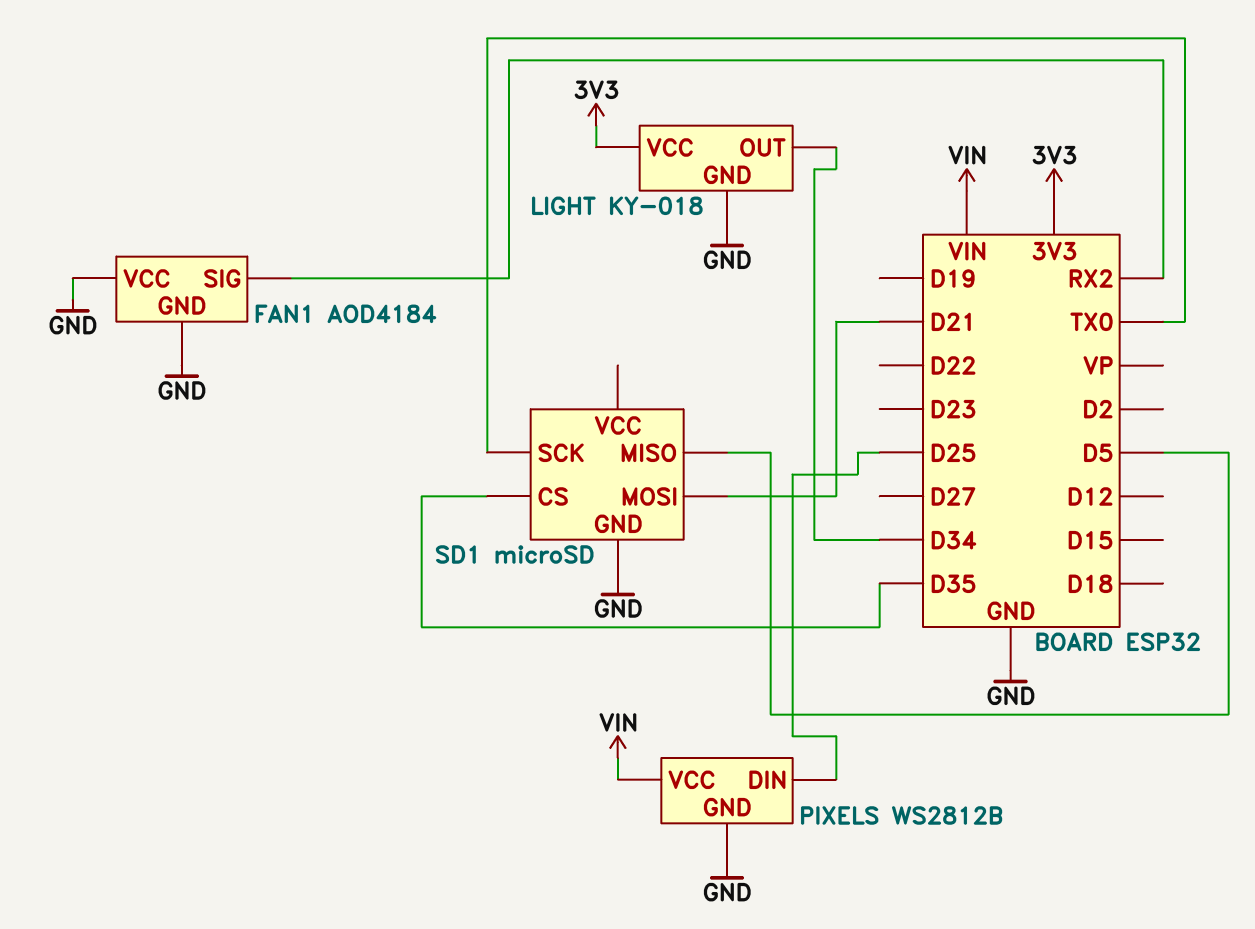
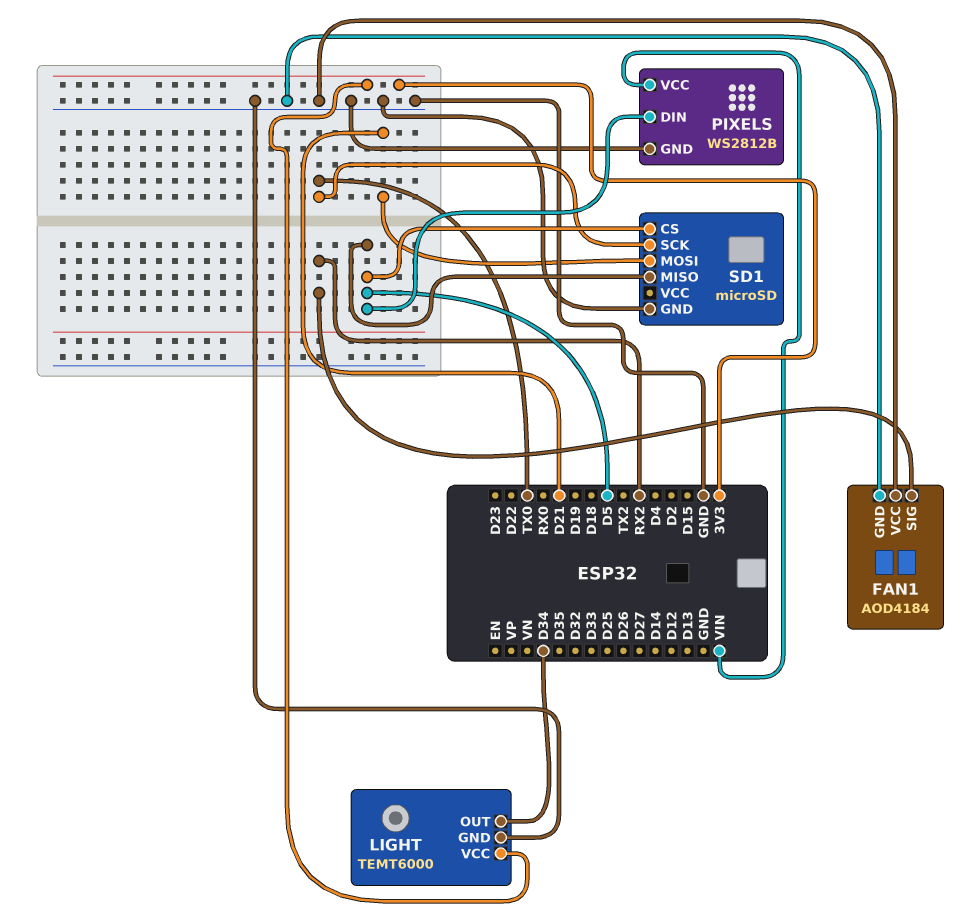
LIGHT: KY-018 -> TEMT6000
PIXELS pin DIN: D25 -> D5
SD1 pin CS: D35 -> D5

